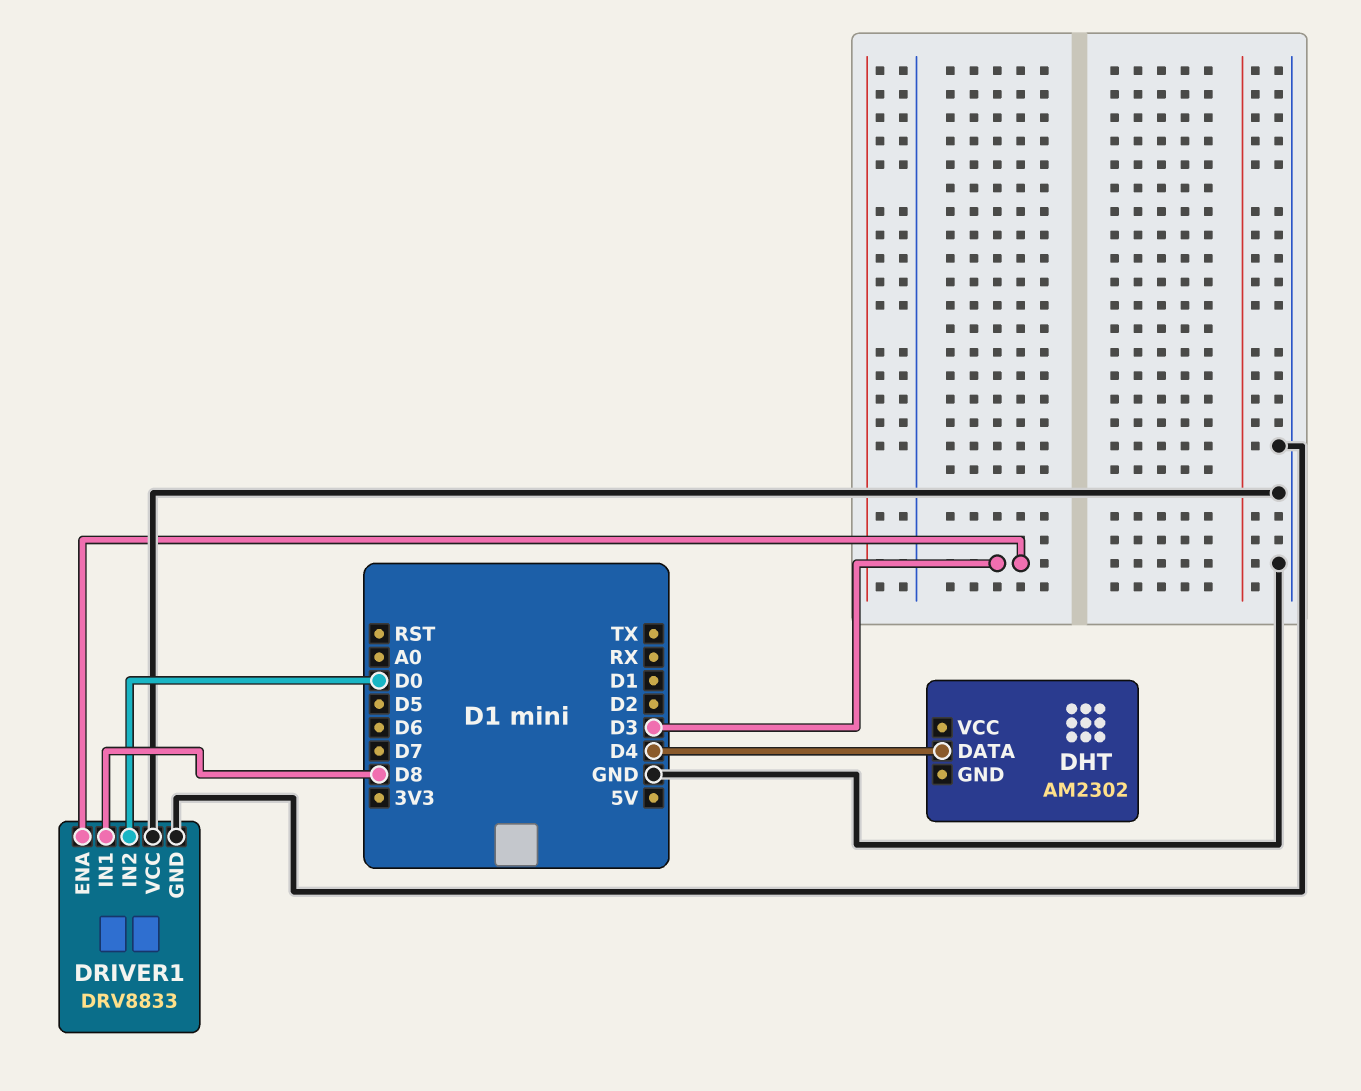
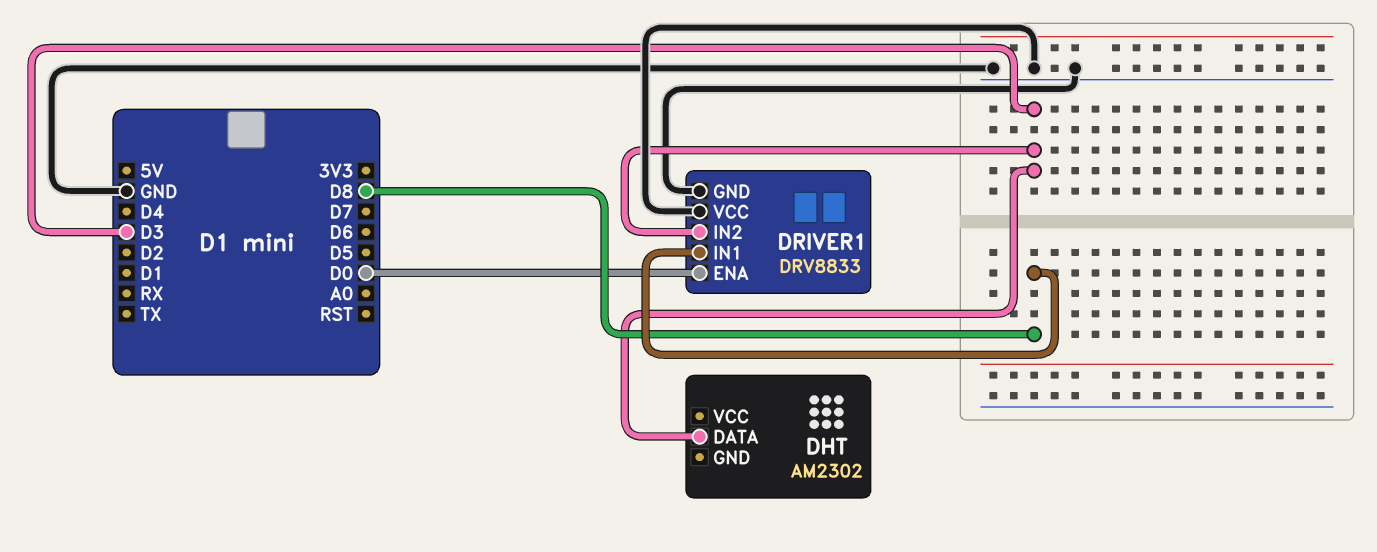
DHT pin DATA: D4 -> D3
DRIVER1 pin ENA: D3 -> D0
DRIVER1 pin IN2: D0 -> D3

